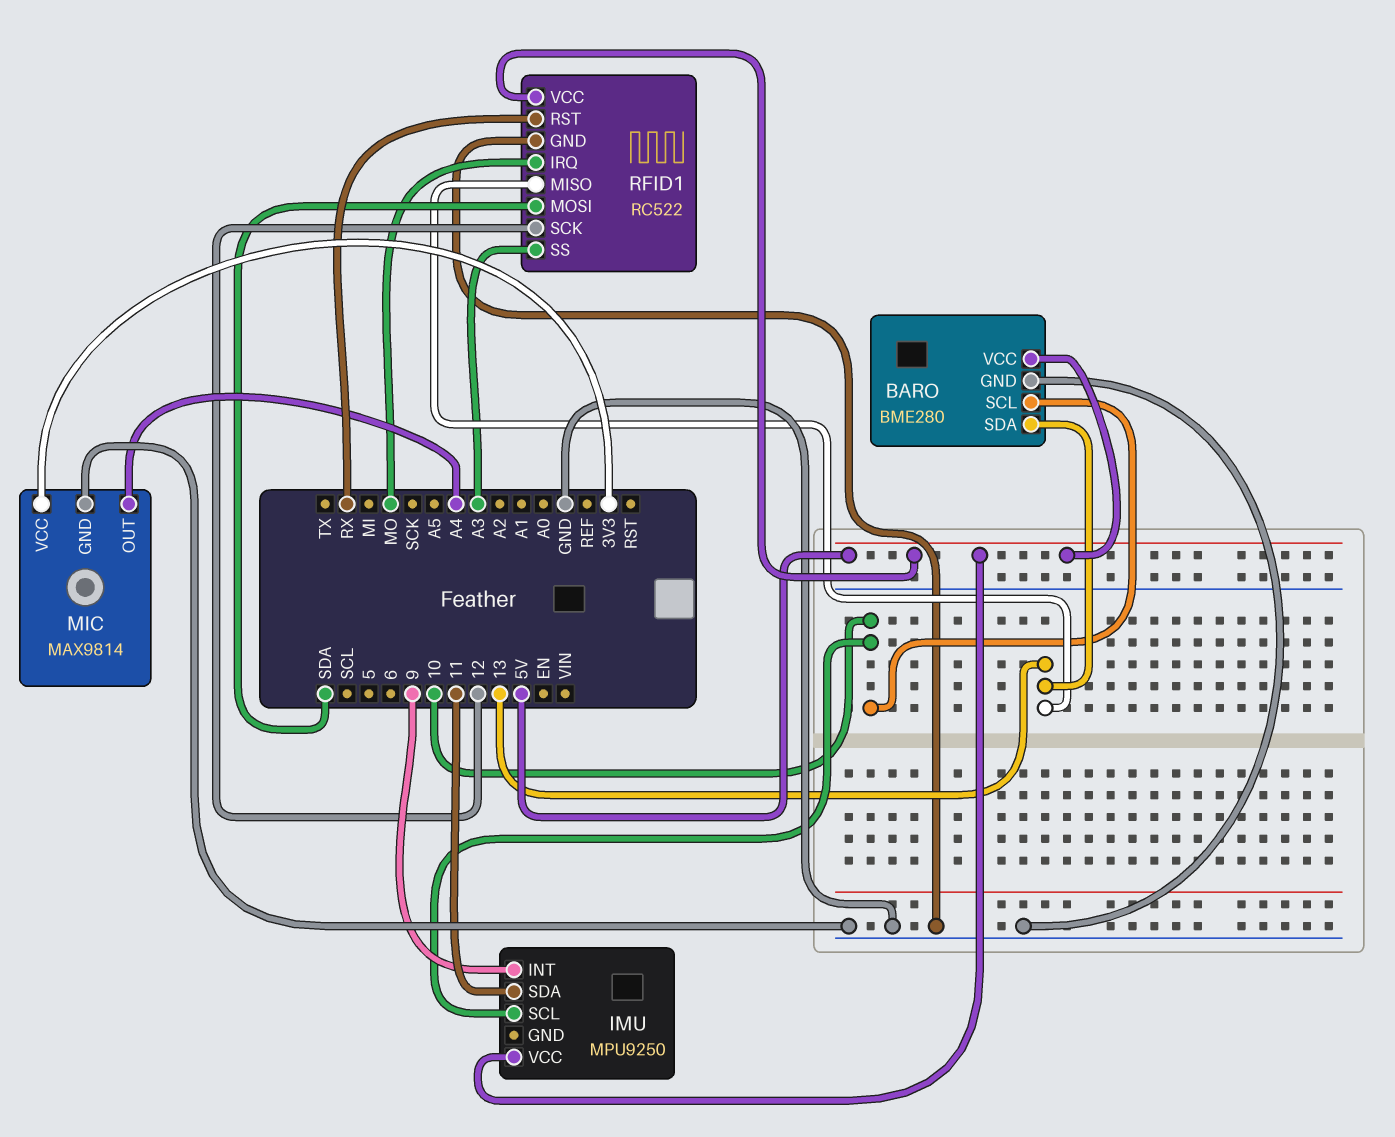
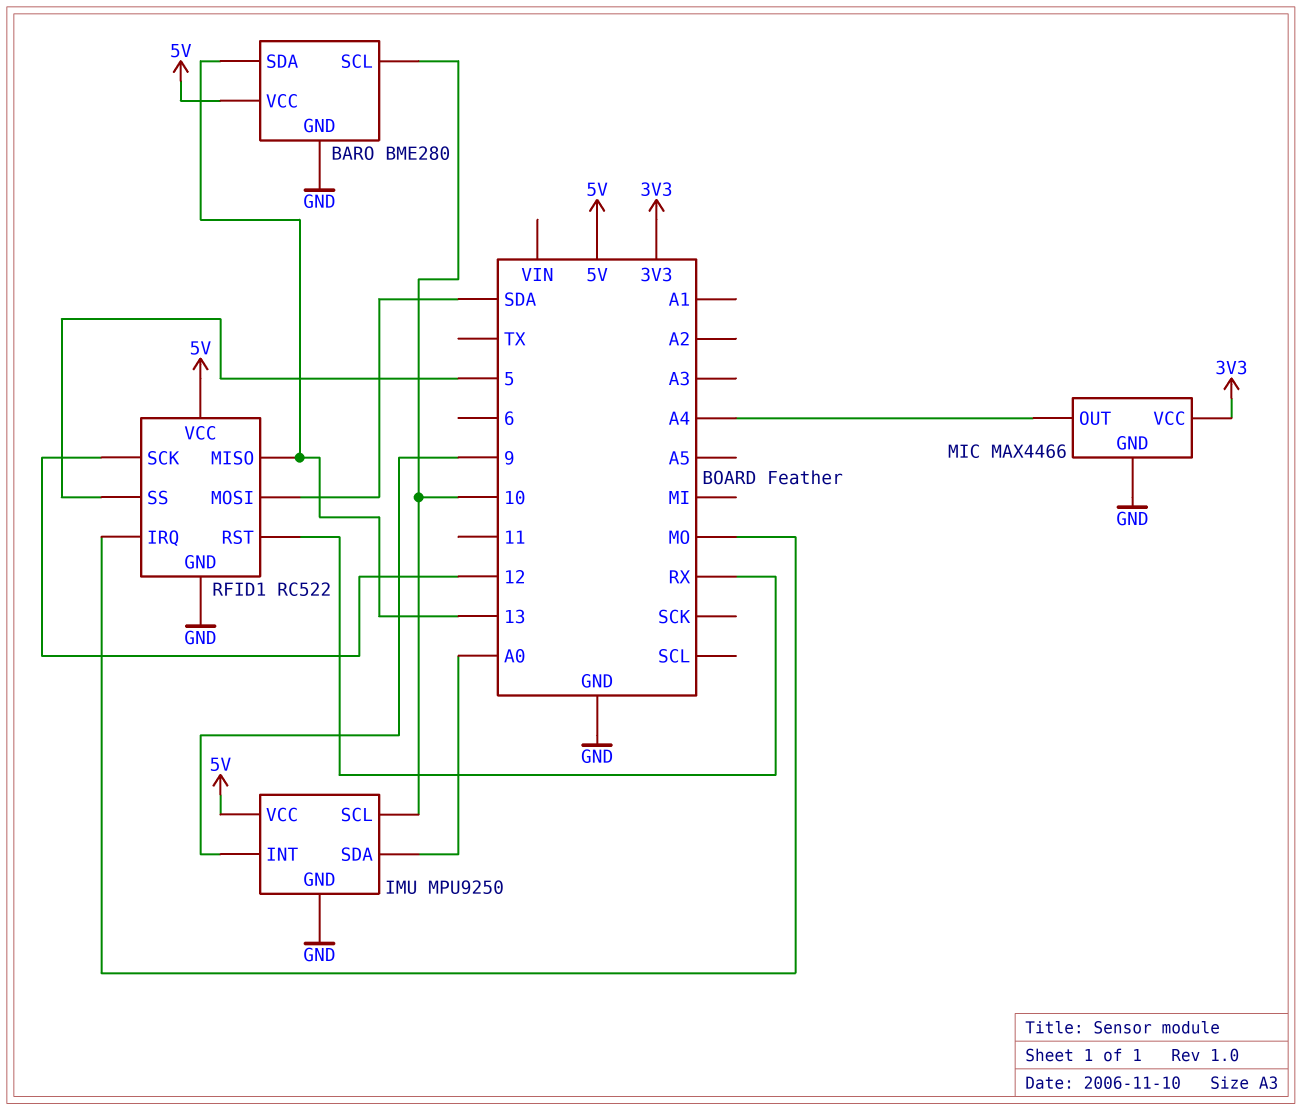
IMU pin GND: none -> GND
IMU pin SDA: 11 -> A0
MIC: MAX9814 -> MAX4466
RFID1 pin SS: A3 -> 5

